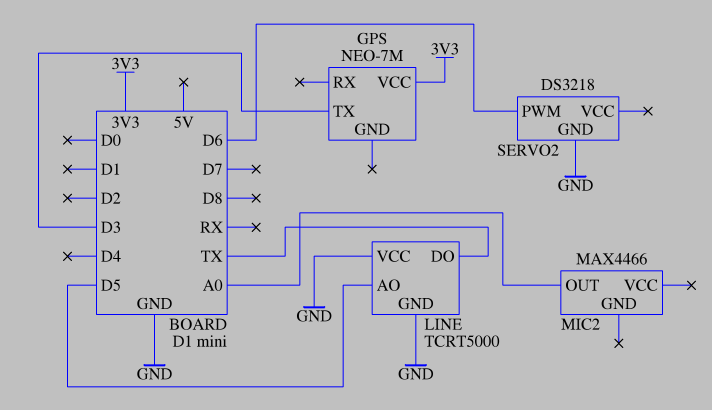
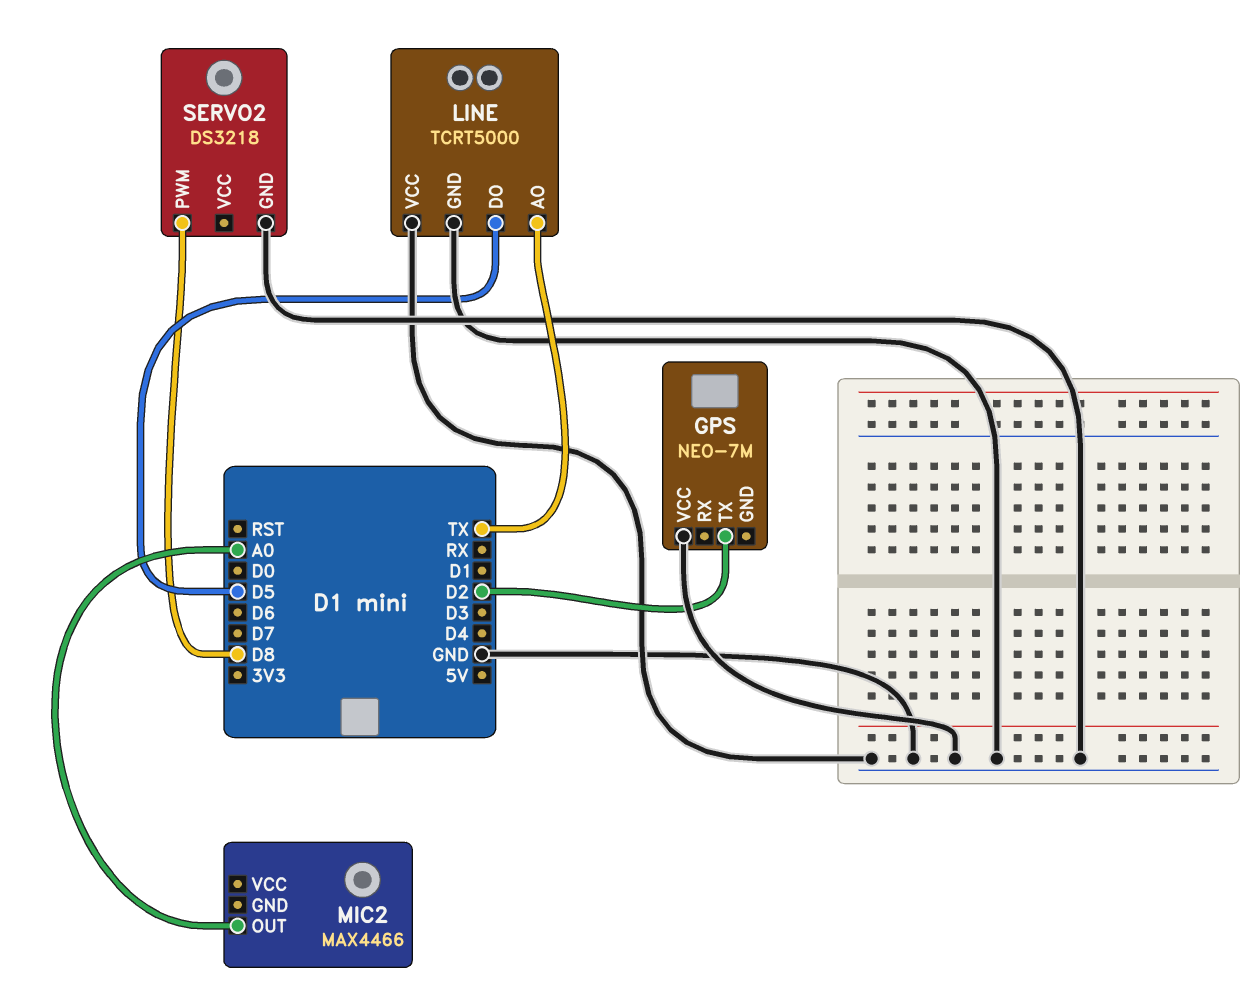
GPS pin TX: D3 -> D2
GPS pin VCC: 3V3 -> GND
LINE pin AO: D5 -> TX
LINE pin DO: TX -> D5
SERVO2 pin PWM: D6 -> D8

